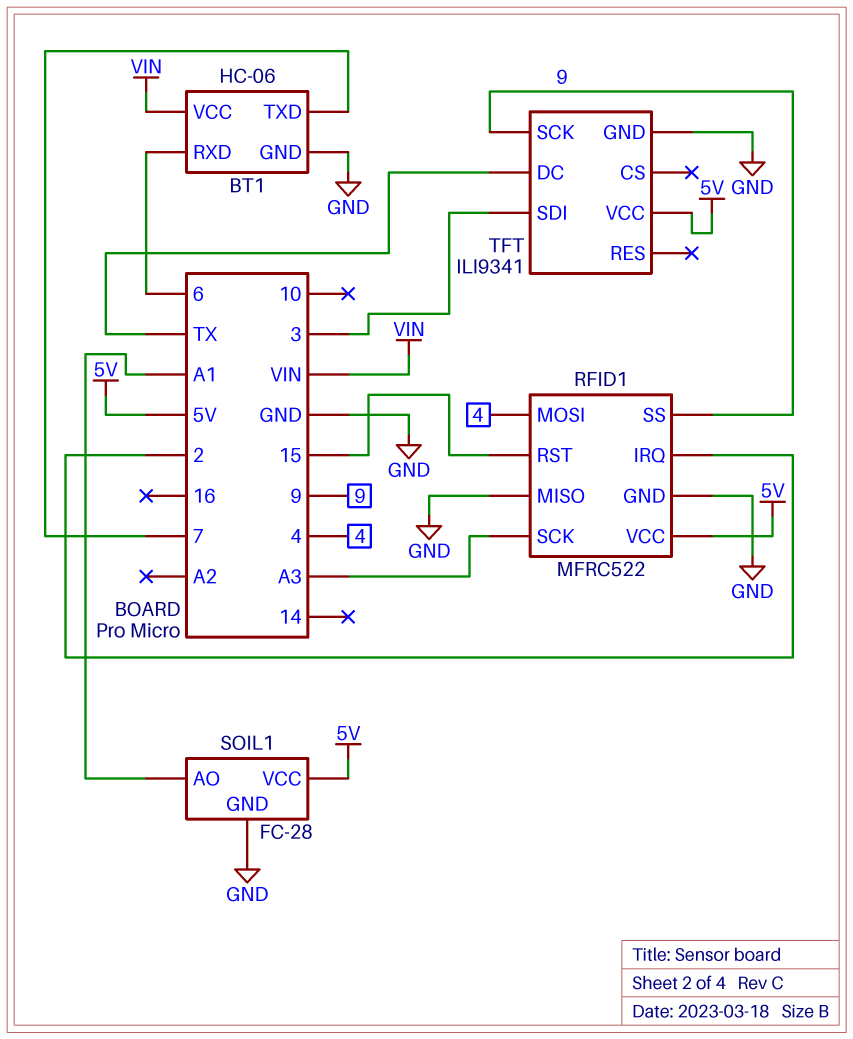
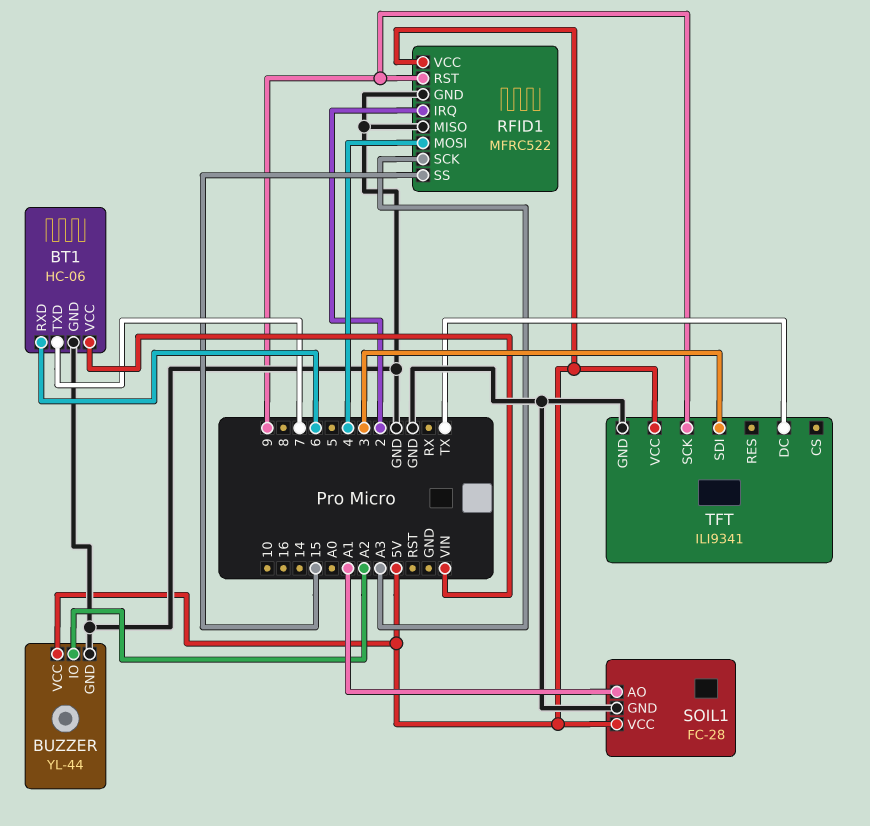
BUZZER: none -> YL-44
BUZZER pin GND: none -> GND
BUZZER pin IO: none -> A2
BUZZER pin VCC: none -> 5V
RFID1 pin RST: 15 -> 9
RFID1 pin SS: 9 -> 15

